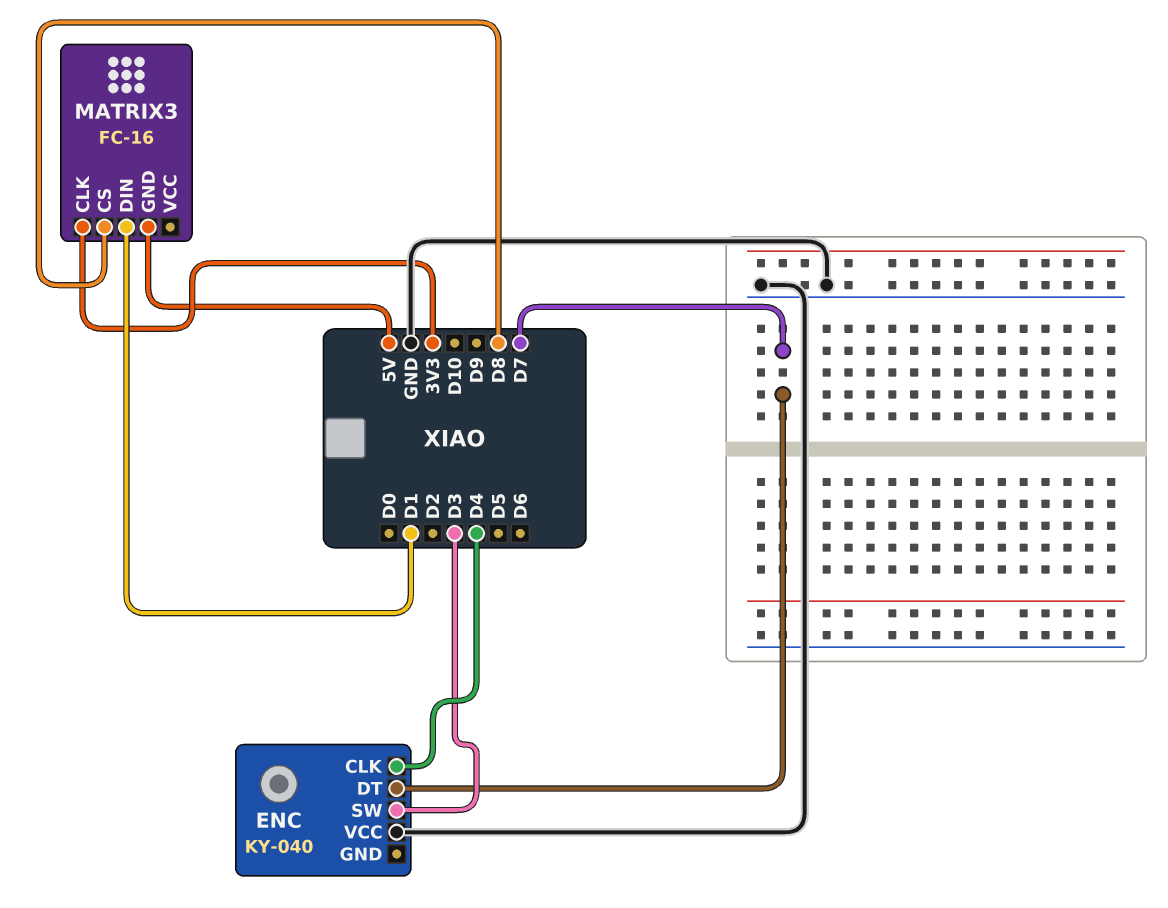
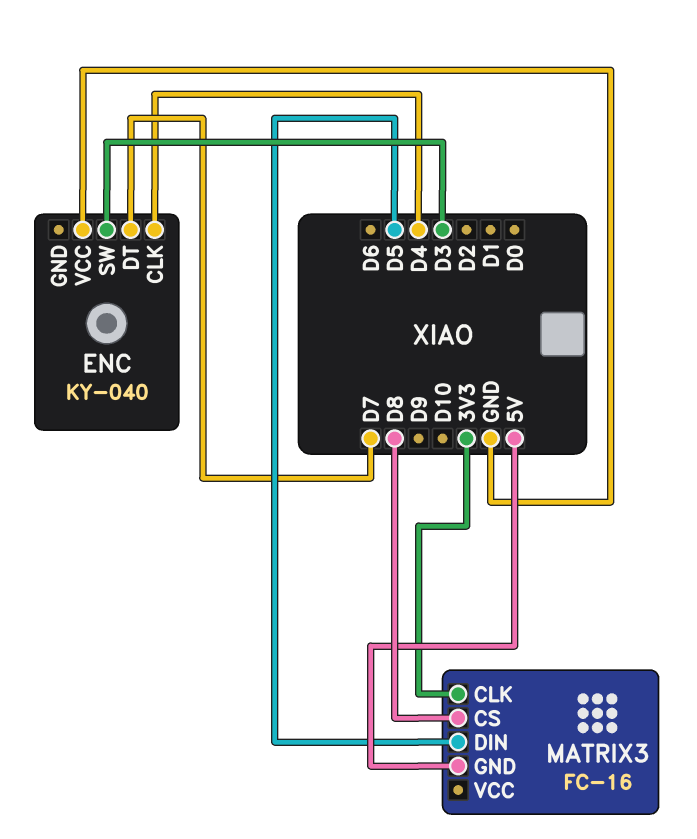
MATRIX3 pin DIN: D1 -> D5

